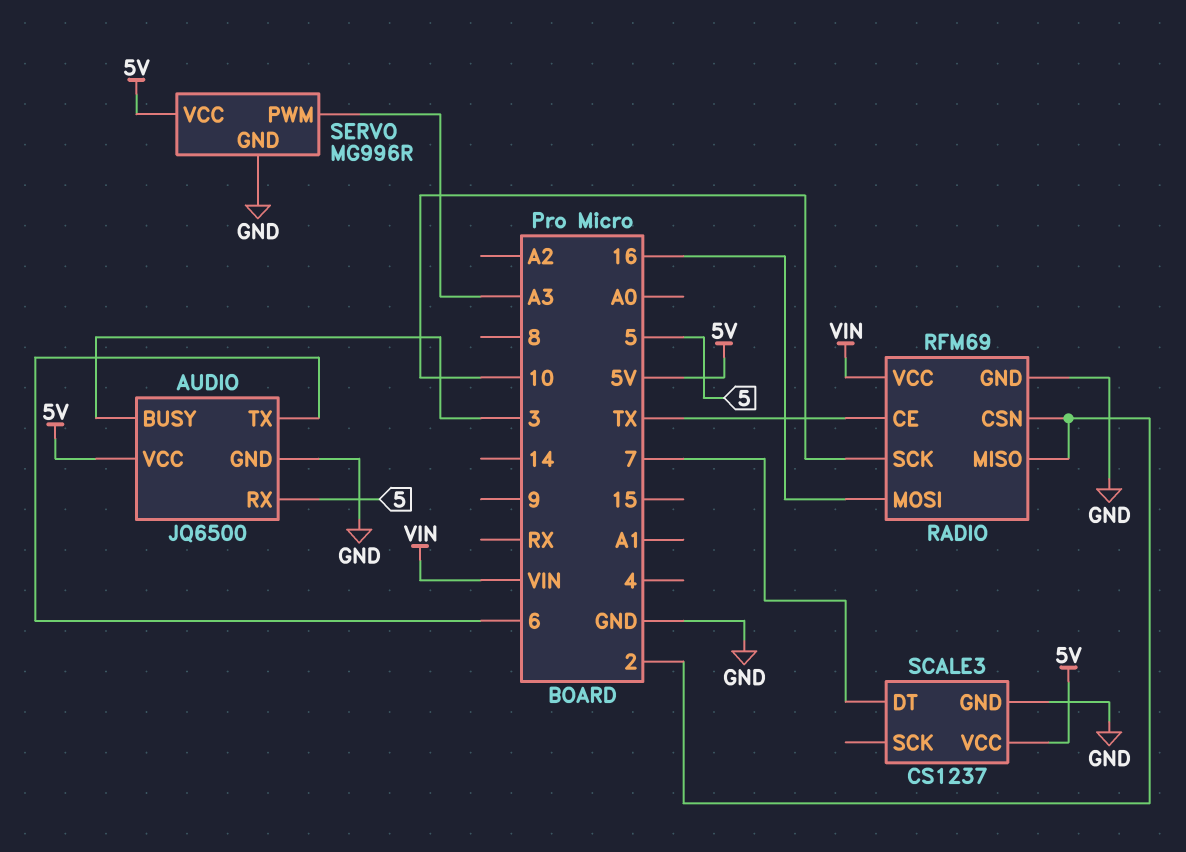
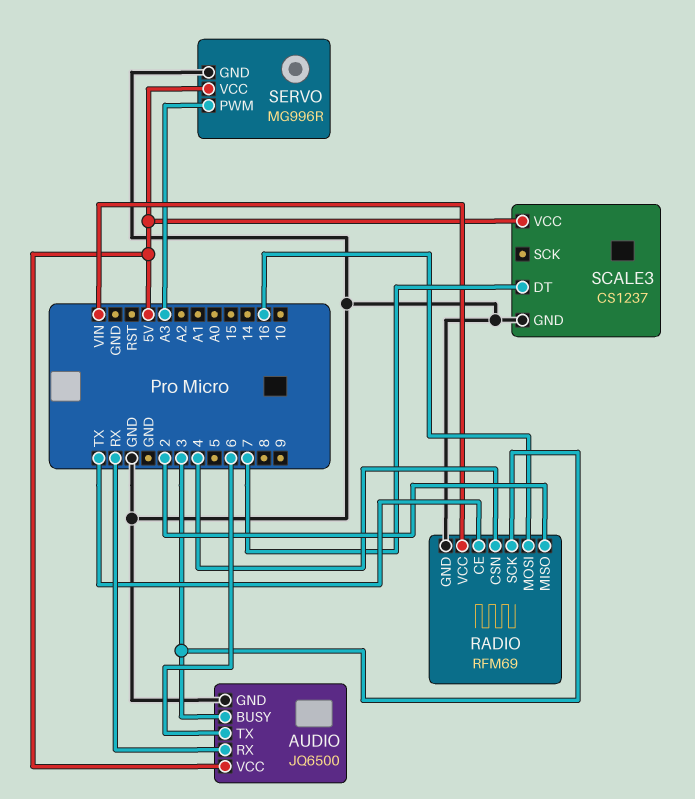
AUDIO pin RX: 5 -> RX
RADIO pin CSN: 2 -> 4
RADIO pin SCK: 10 -> 3

